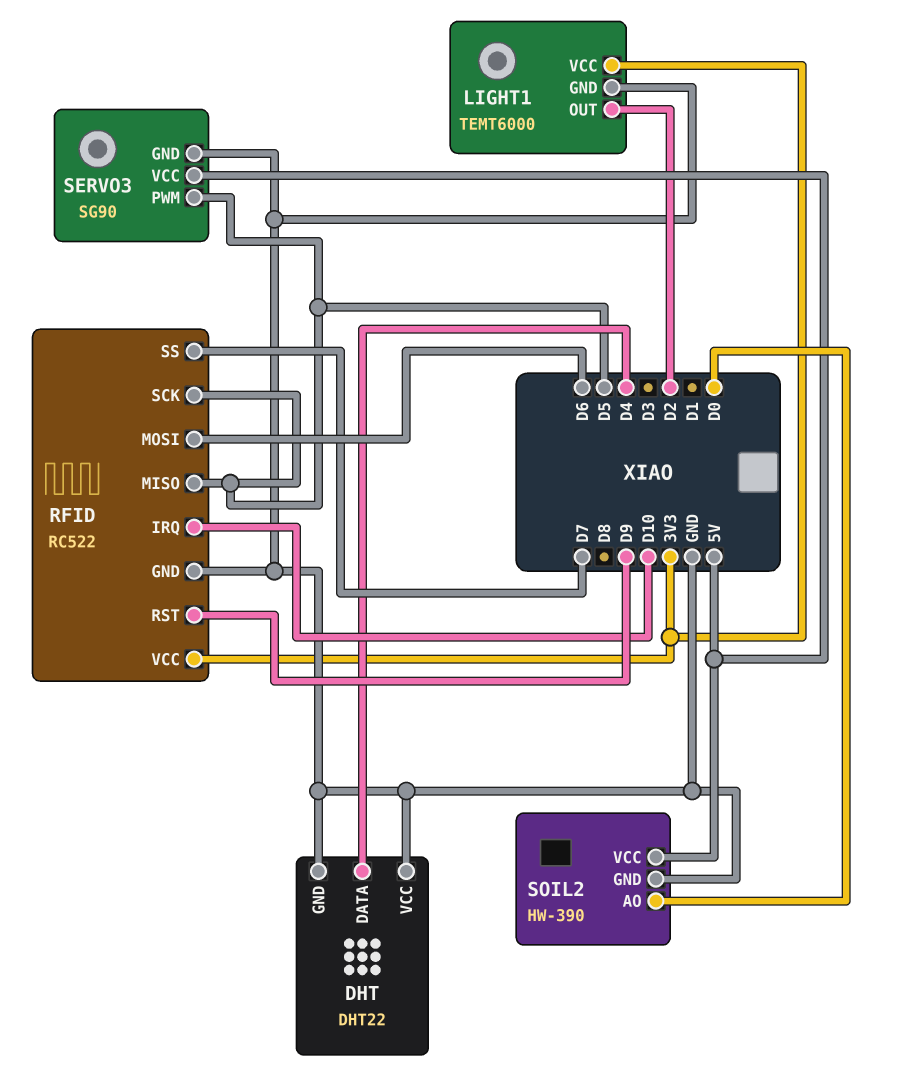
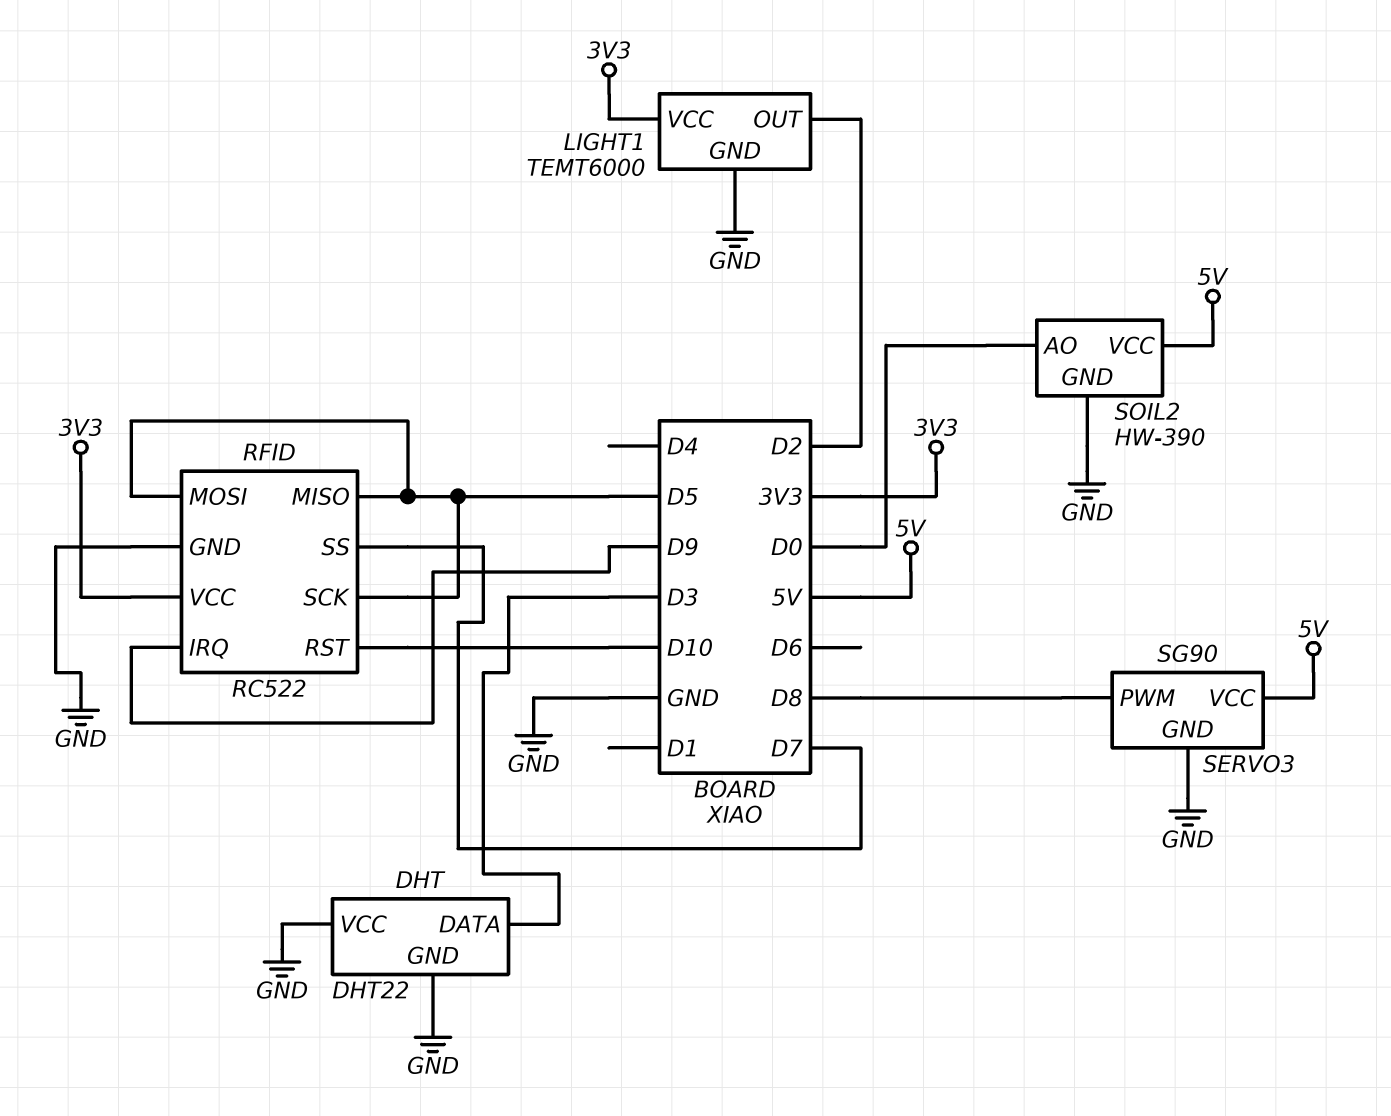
DHT pin DATA: D4 -> D3
RFID pin IRQ: D10 -> D9
RFID pin MOSI: D6 -> D5
RFID pin RST: D9 -> D10
SERVO3 pin PWM: D5 -> D8

